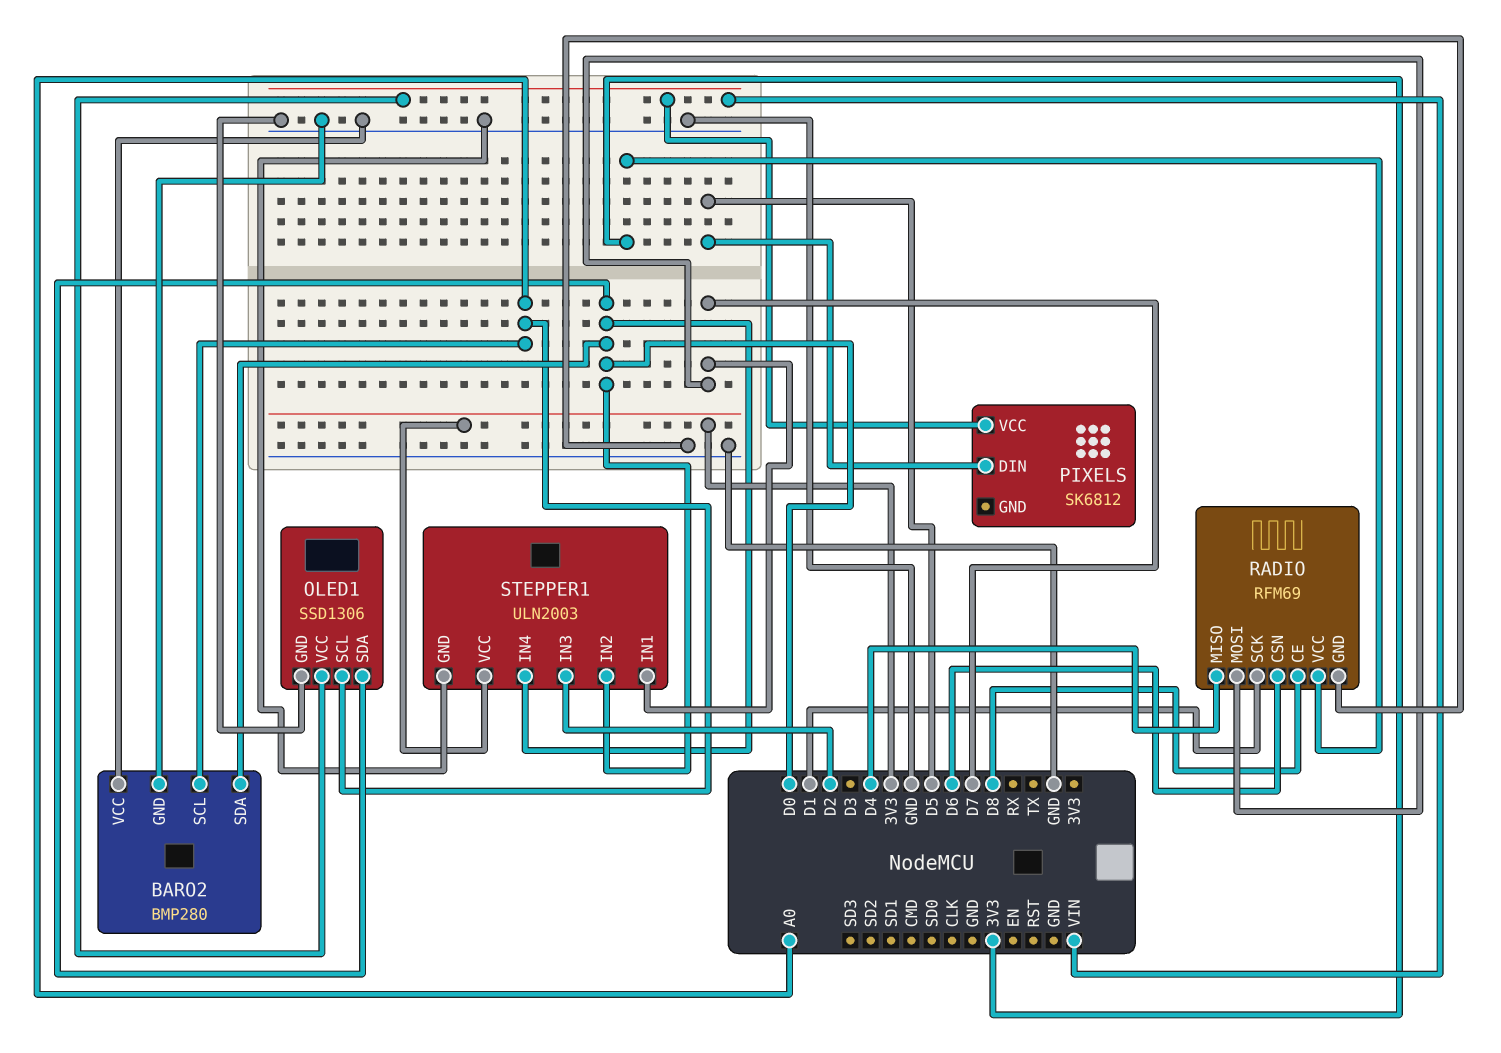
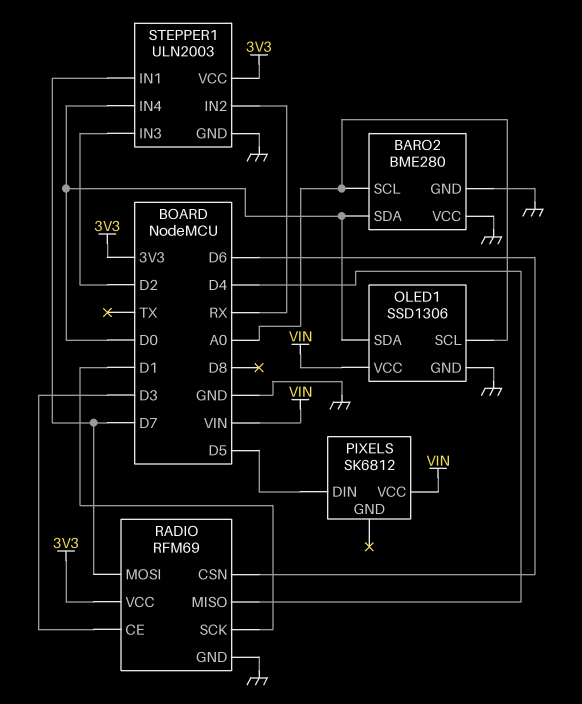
BARO2: BMP280 -> BME280
RADIO pin CE: D8 -> D3
STEPPER1 pin IN2: D0 -> RX

